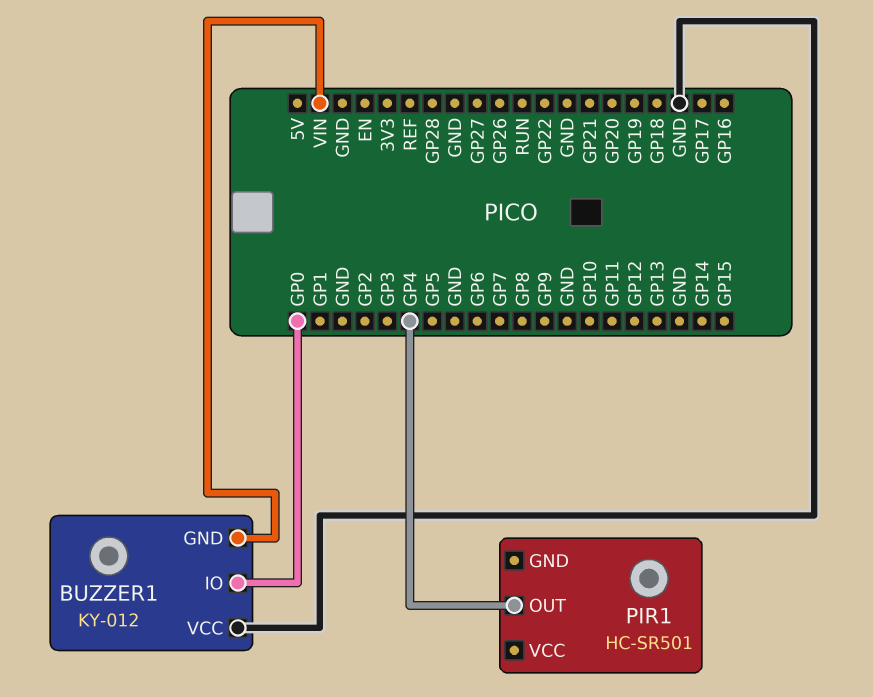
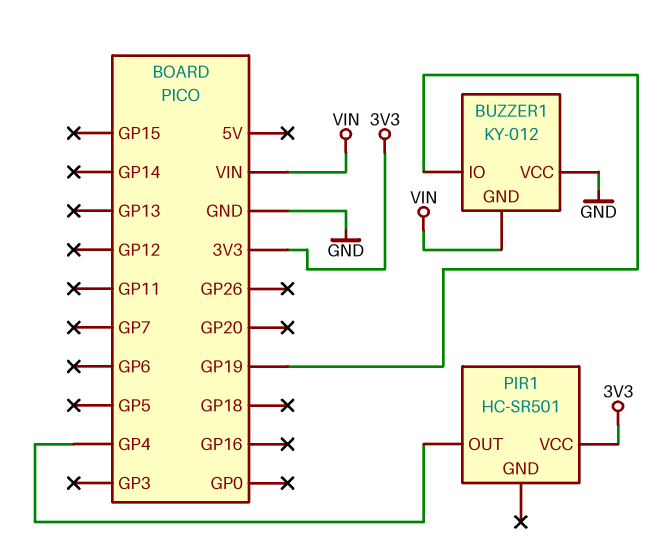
BUZZER1 pin IO: GP0 -> GP19
PIR1 pin VCC: none -> 3V3

